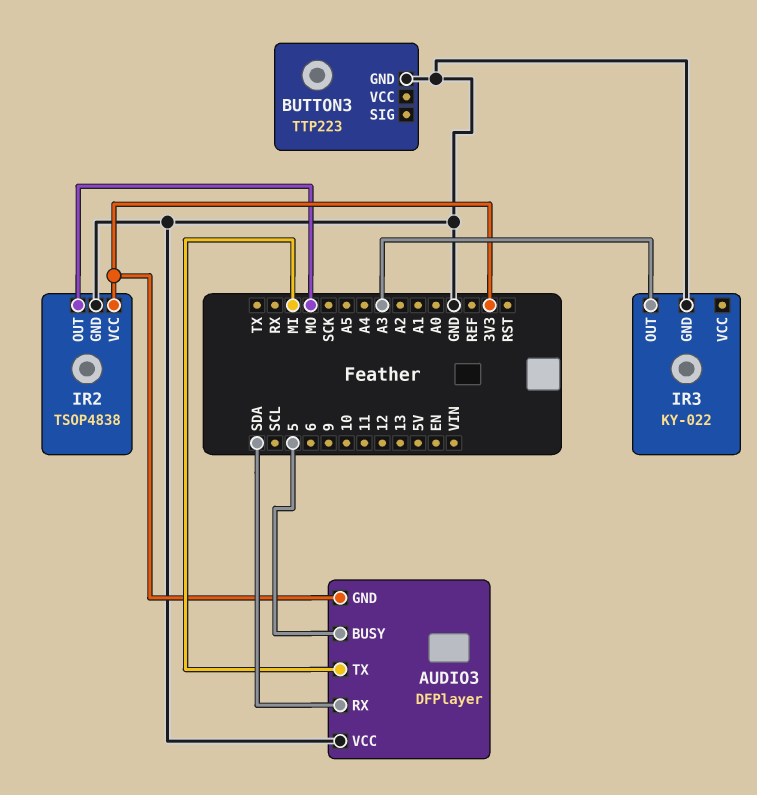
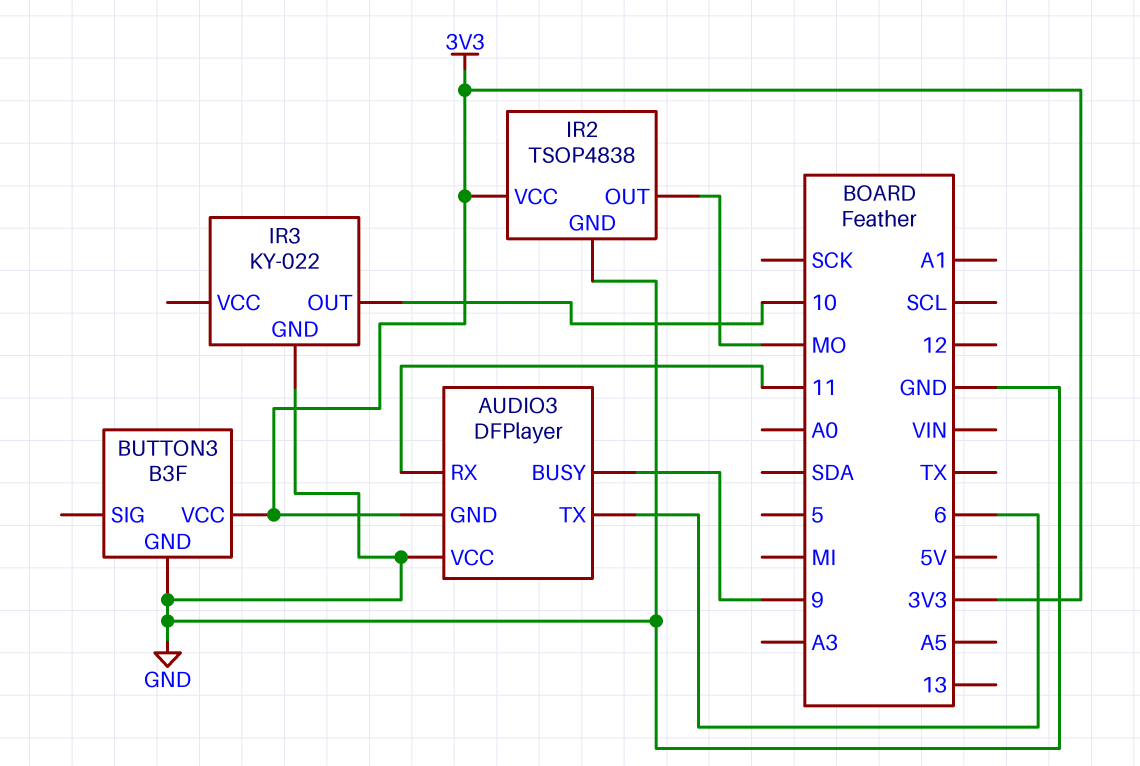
AUDIO3 pin BUSY: 5 -> 9
AUDIO3 pin RX: SDA -> 11
AUDIO3 pin TX: MI -> 6
BUTTON3: TTP223 -> B3F
BUTTON3 pin VCC: none -> 3V3
IR3 pin OUT: A3 -> 10

